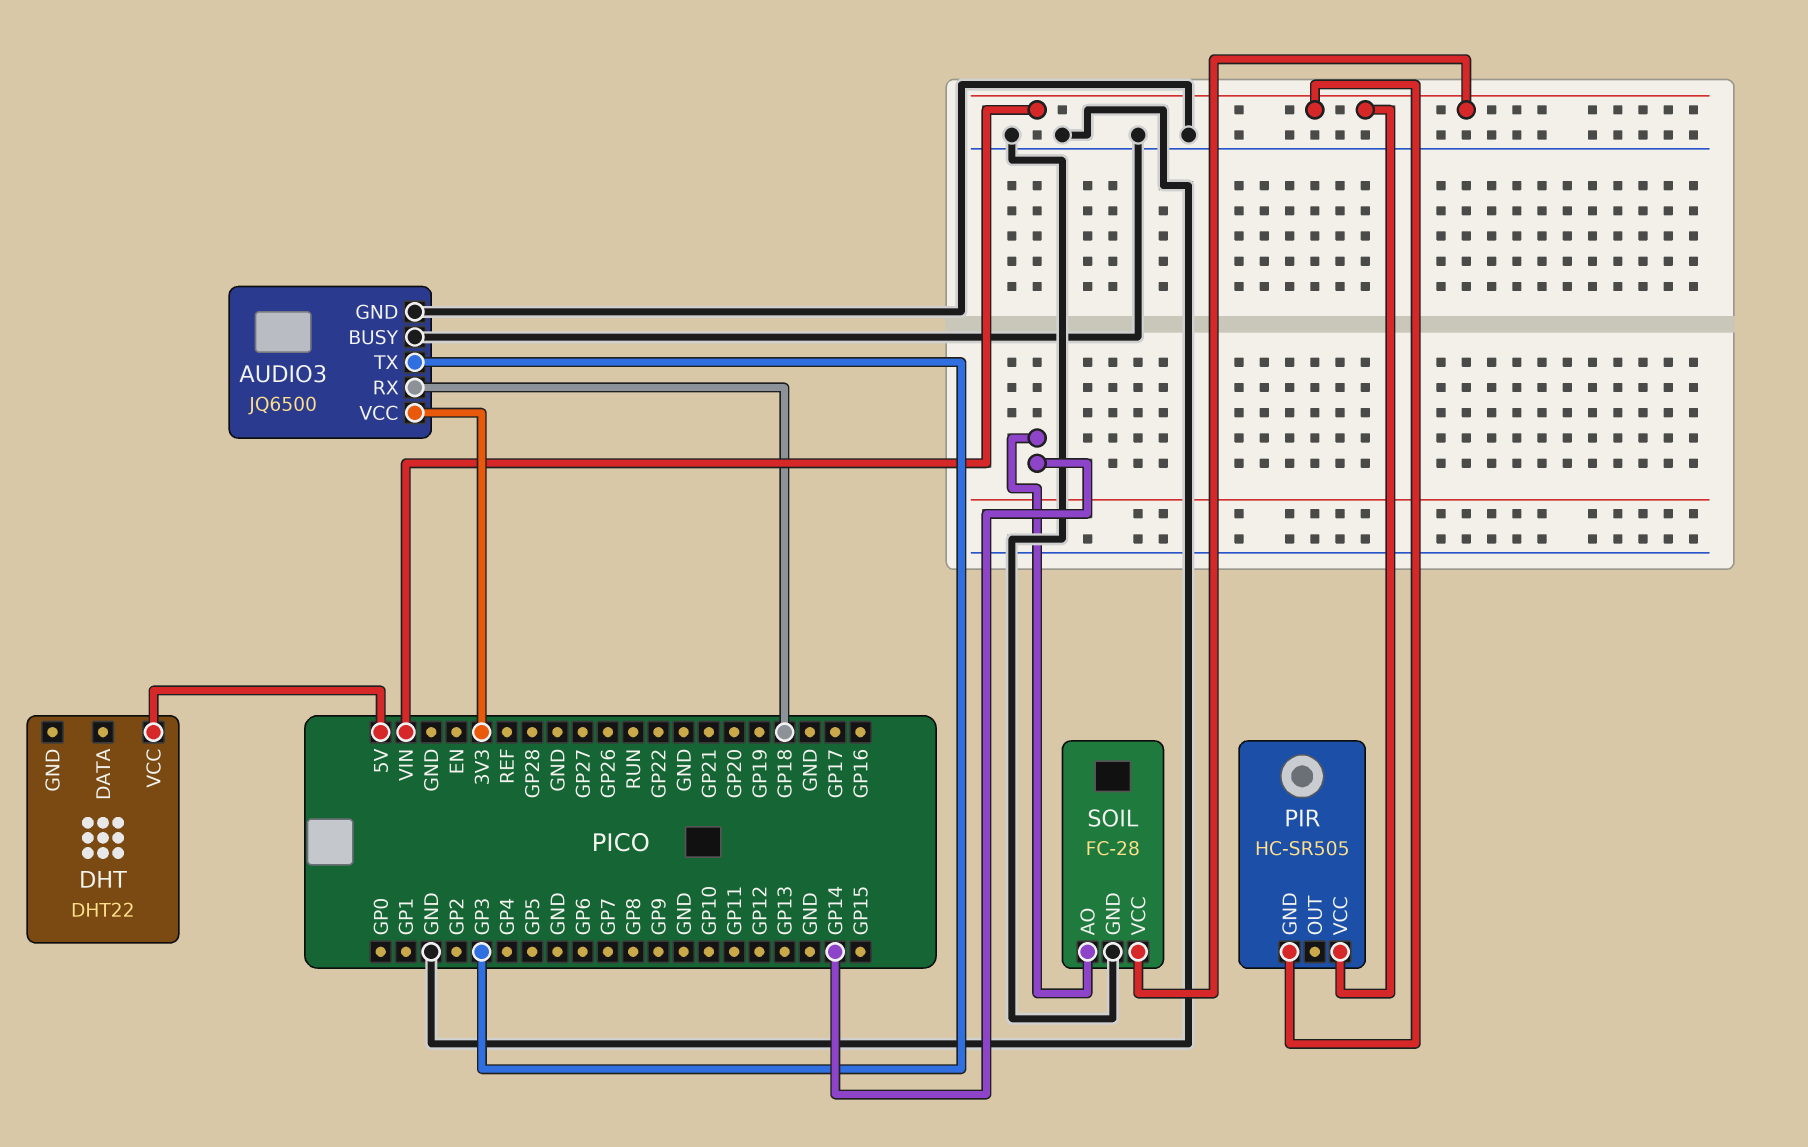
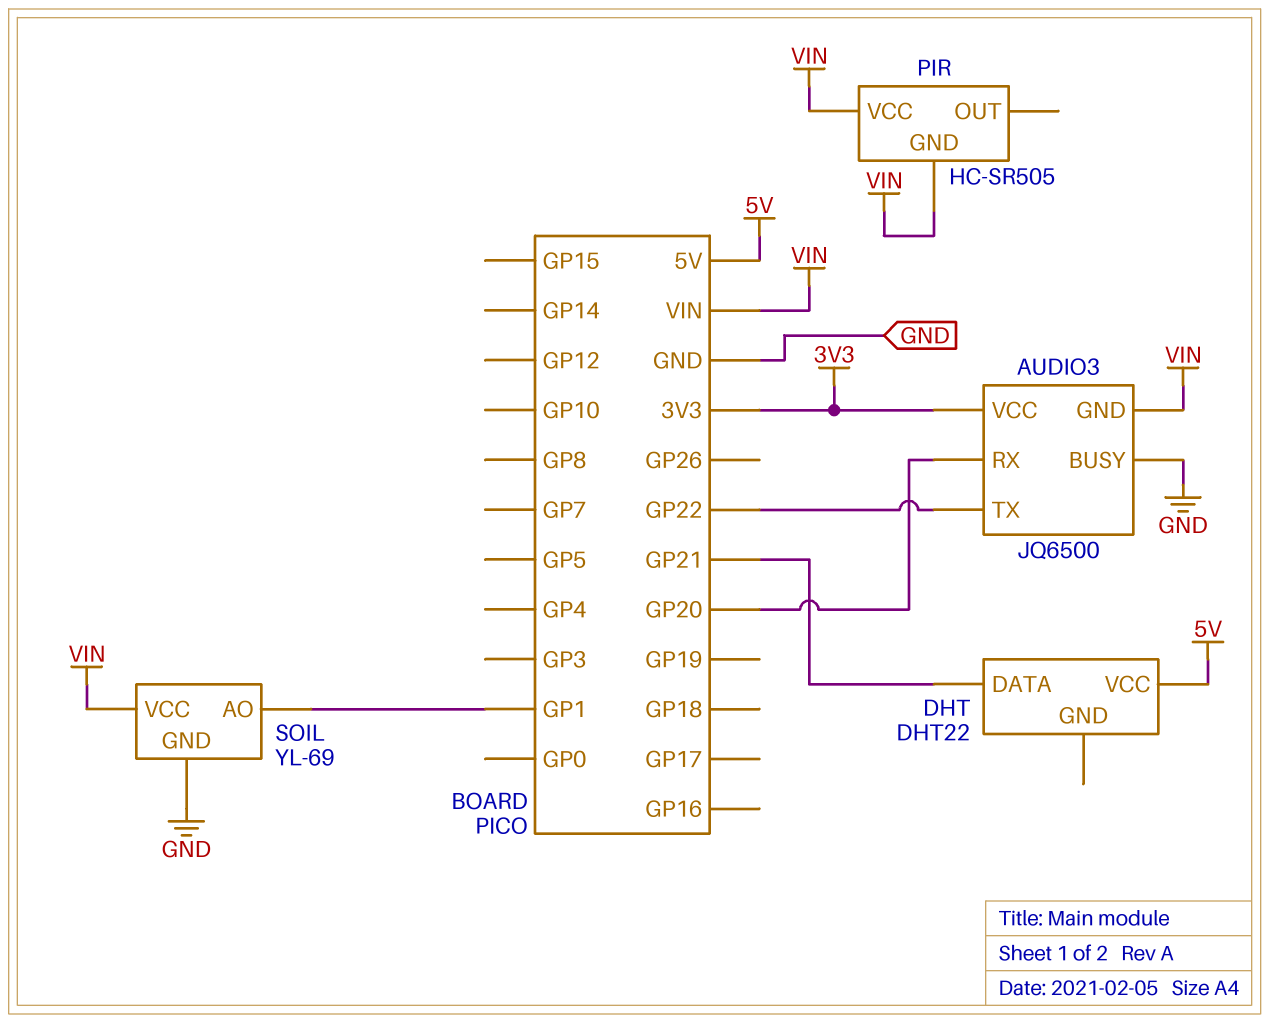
AUDIO3 pin GND: GND -> VIN
AUDIO3 pin RX: GP18 -> GP20
AUDIO3 pin TX: GP3 -> GP22
DHT pin DATA: none -> GP21
SOIL: FC-28 -> YL-69
SOIL pin AO: GP14 -> GP1

